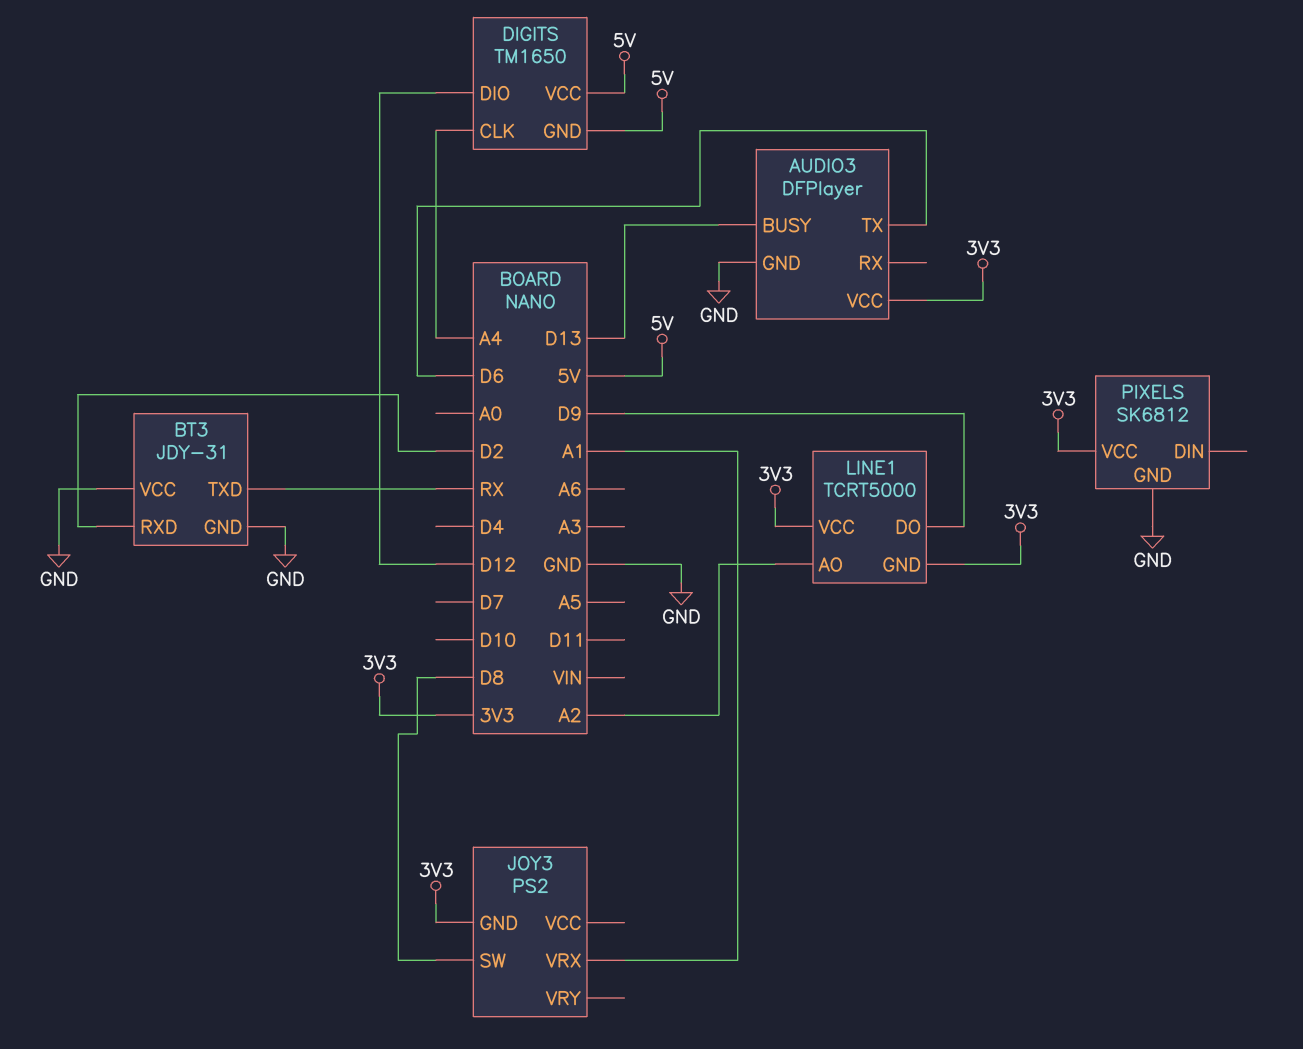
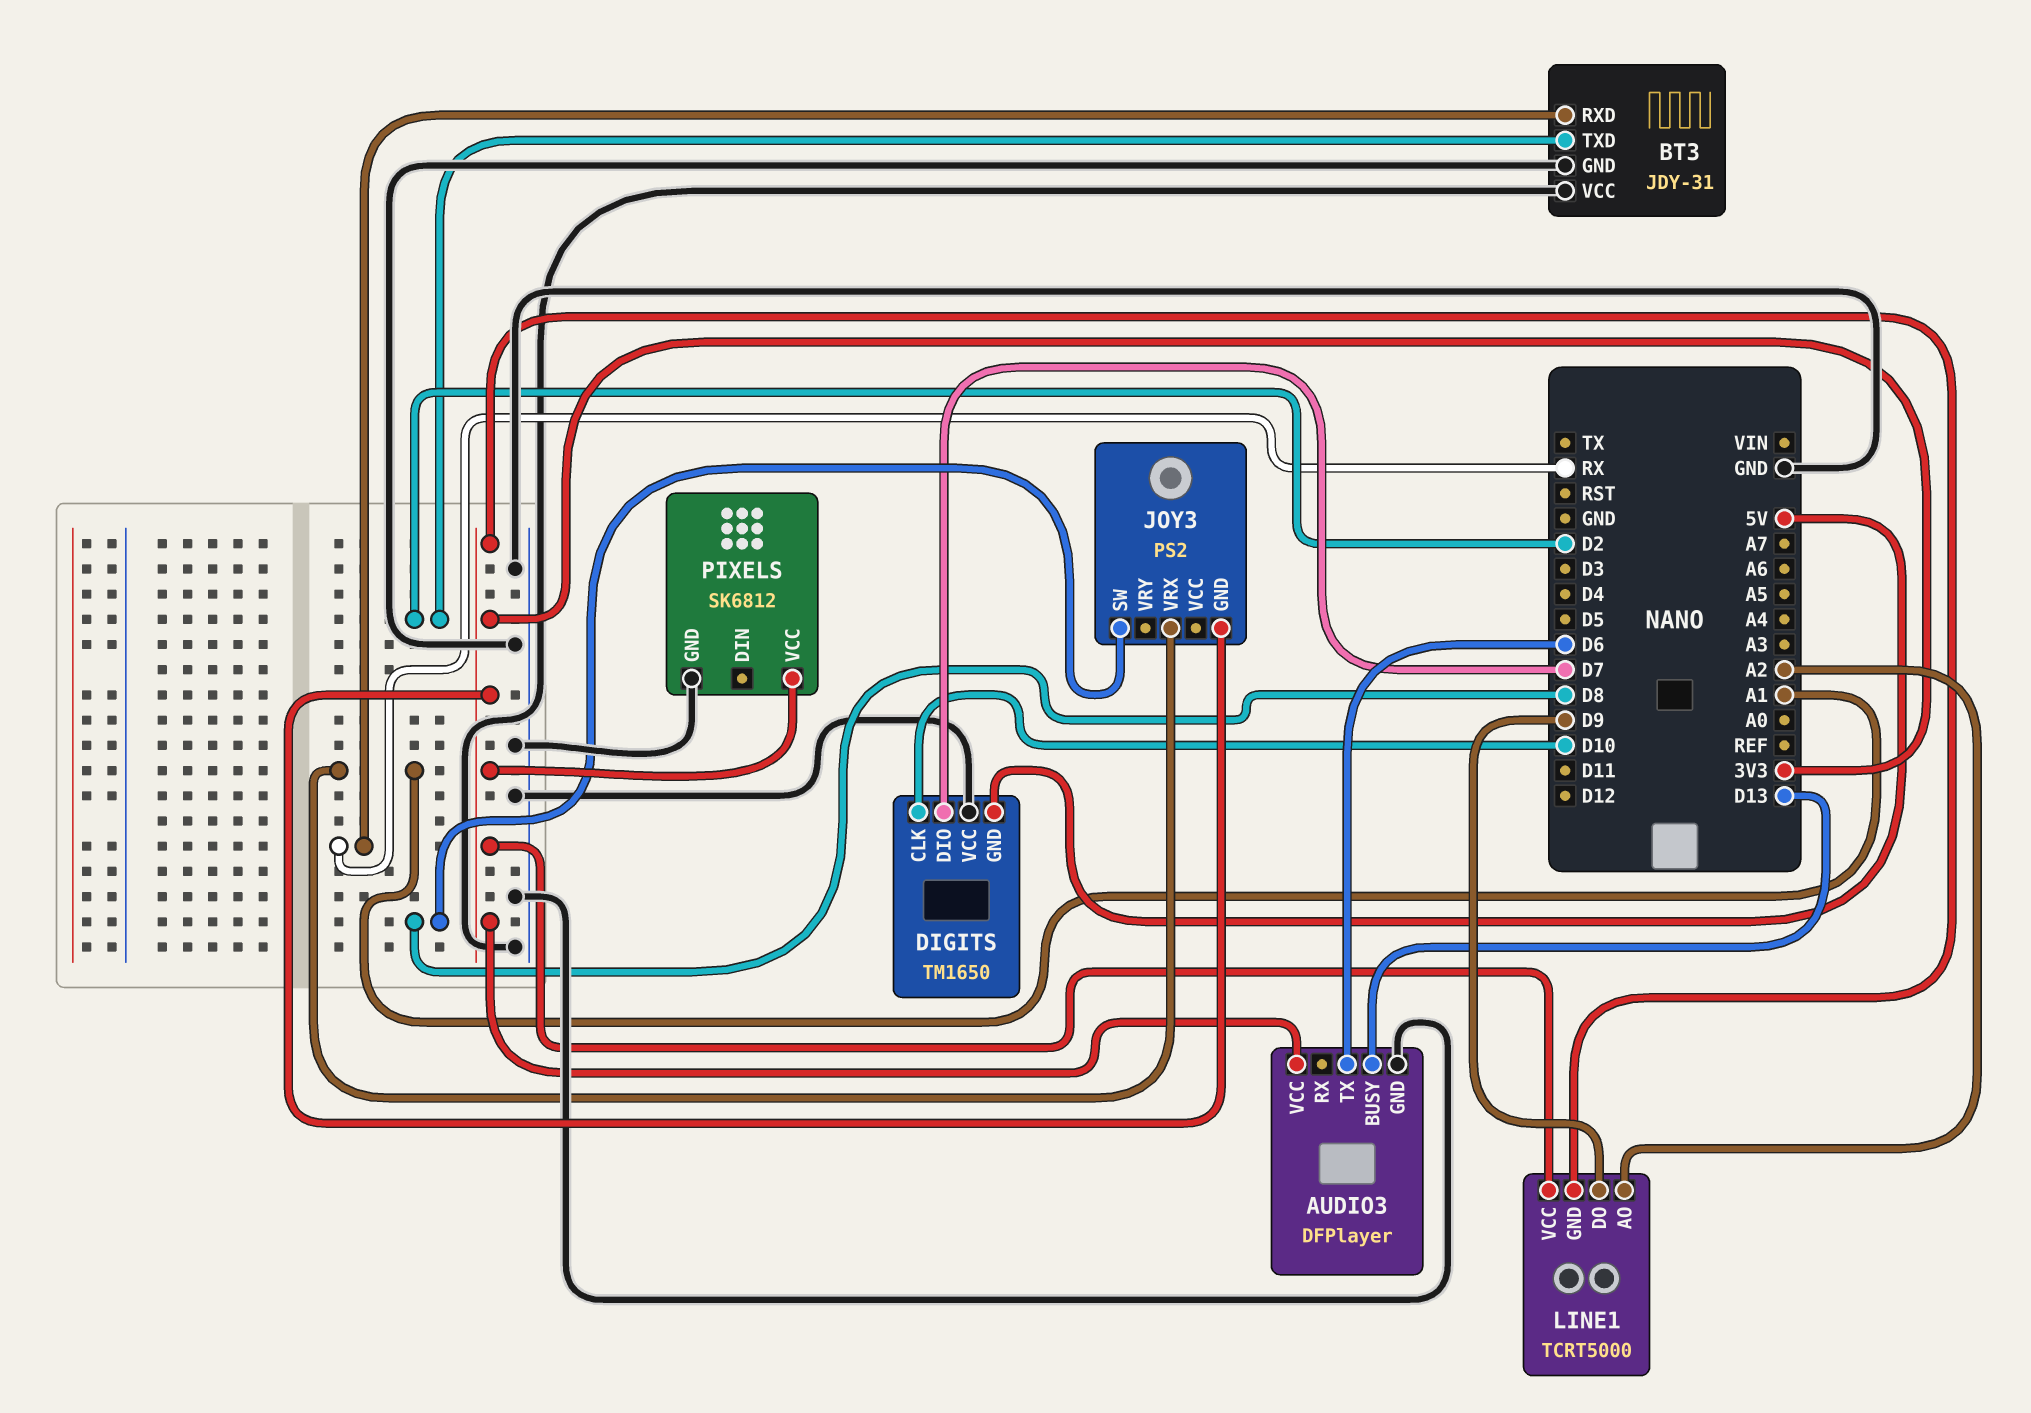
BT3 pin RXD: D2 -> RX
BT3 pin TXD: RX -> D2
DIGITS pin CLK: A4 -> D10
DIGITS pin DIO: D12 -> D7
DIGITS pin VCC: 5V -> GND

